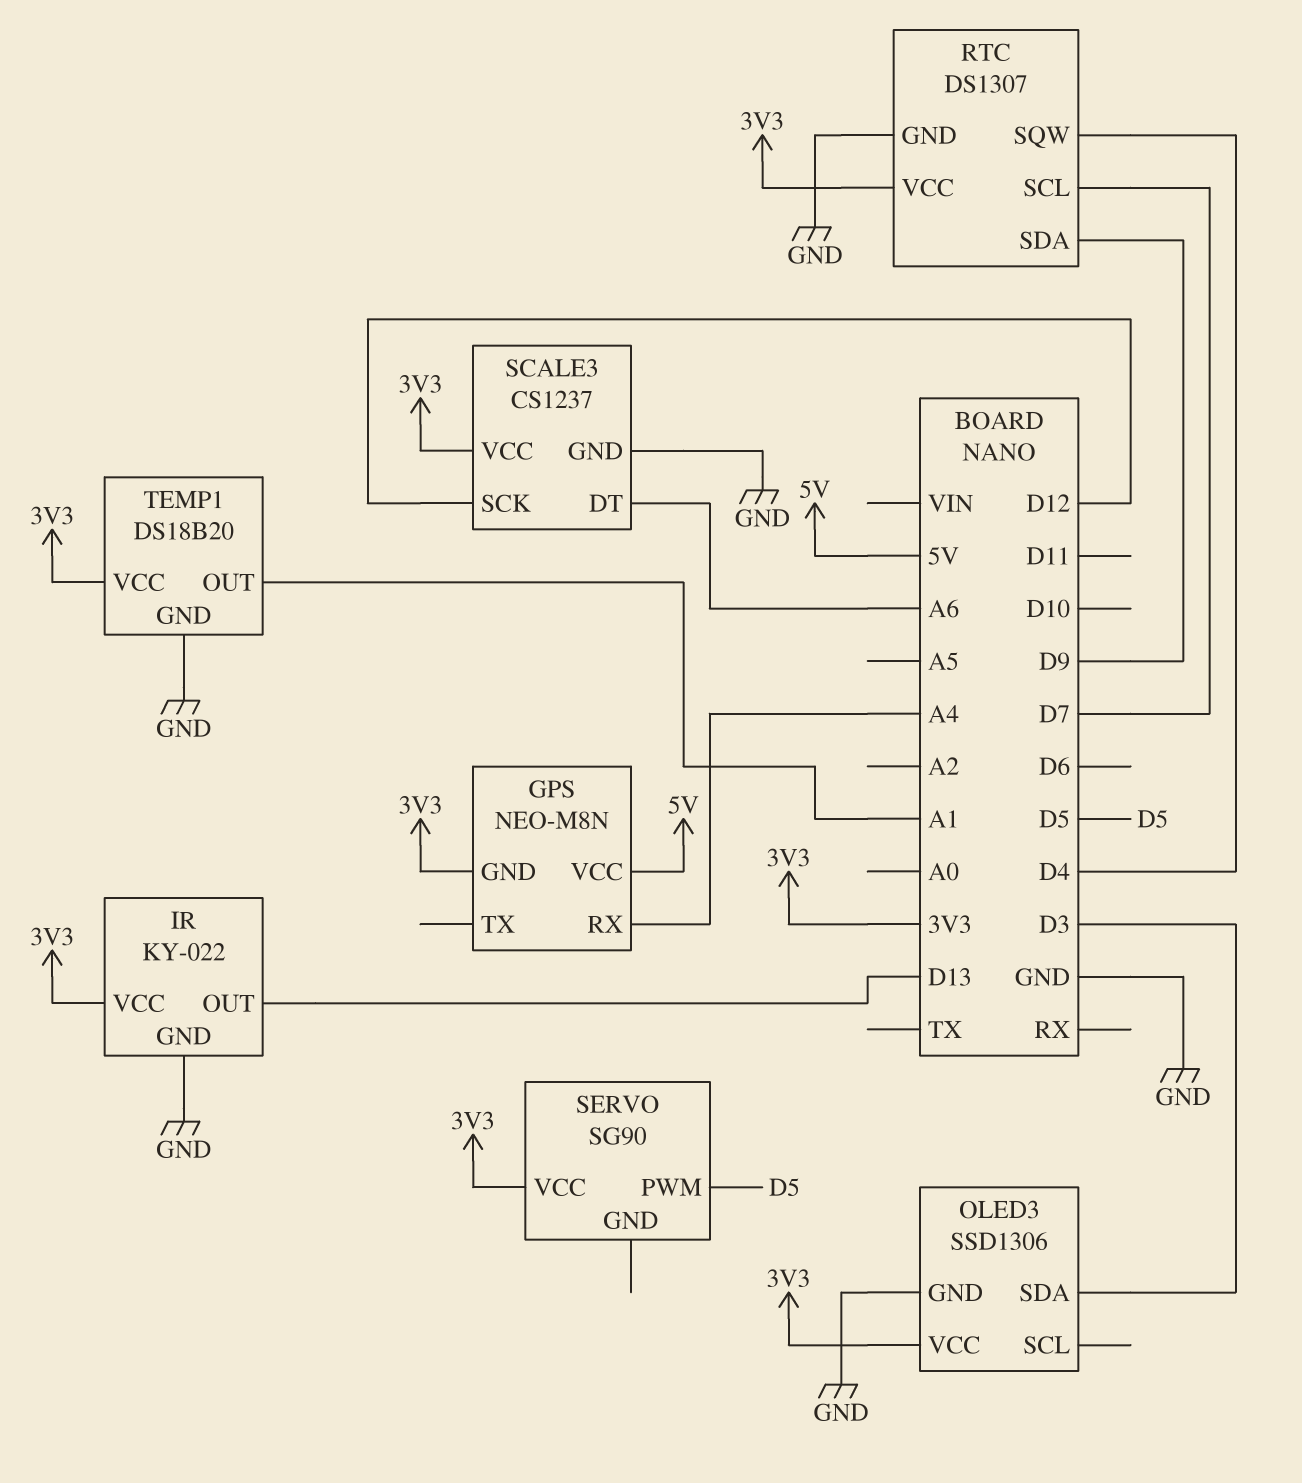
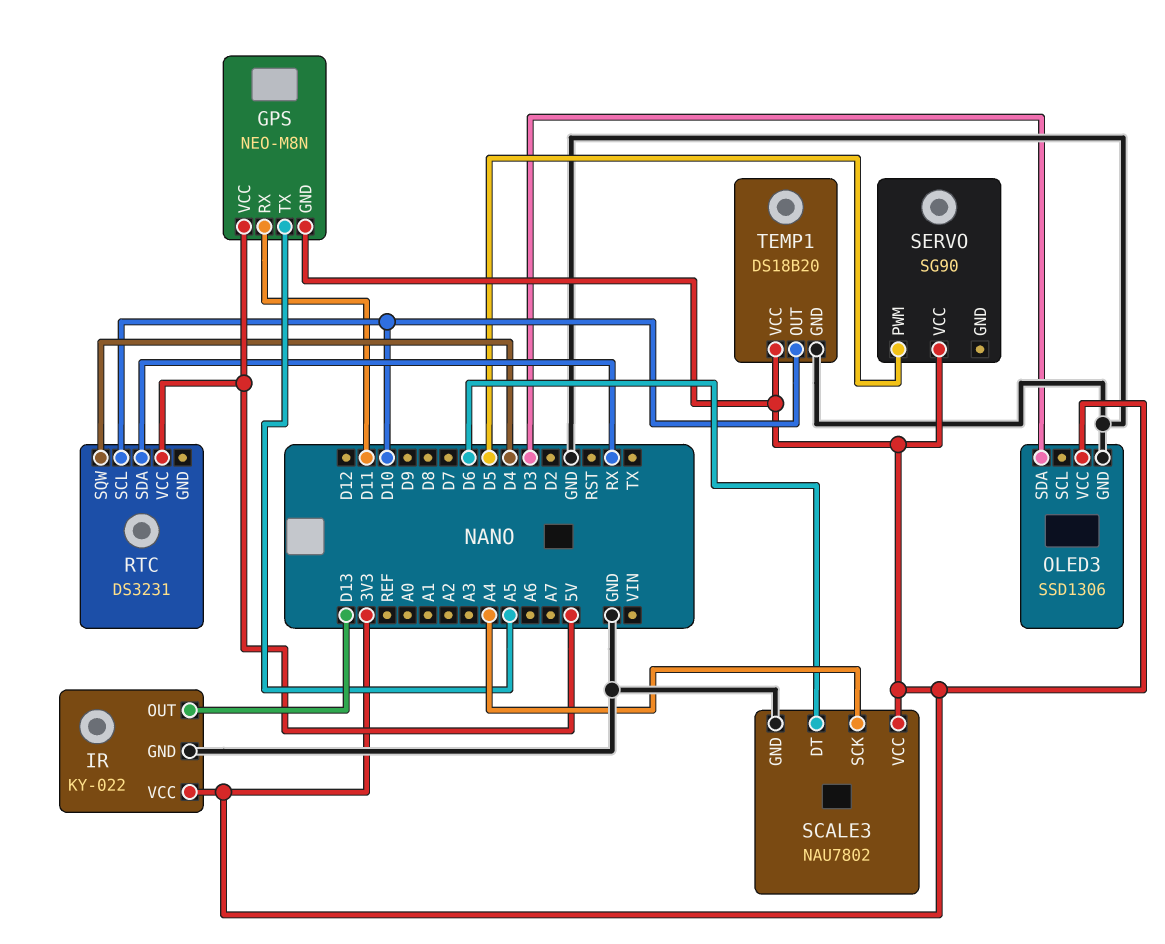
GPS pin RX: A4 -> D11
GPS pin TX: none -> A5
RTC: DS1307 -> DS3231
RTC pin GND: GND -> none
RTC pin SCL: D7 -> D10
RTC pin SDA: D9 -> RX
RTC pin VCC: 3V3 -> 5V
SCALE3: CS1237 -> NAU7802
SCALE3 pin DT: A6 -> D6
SCALE3 pin SCK: D12 -> A4
TEMP1 pin OUT: A1 -> D10

